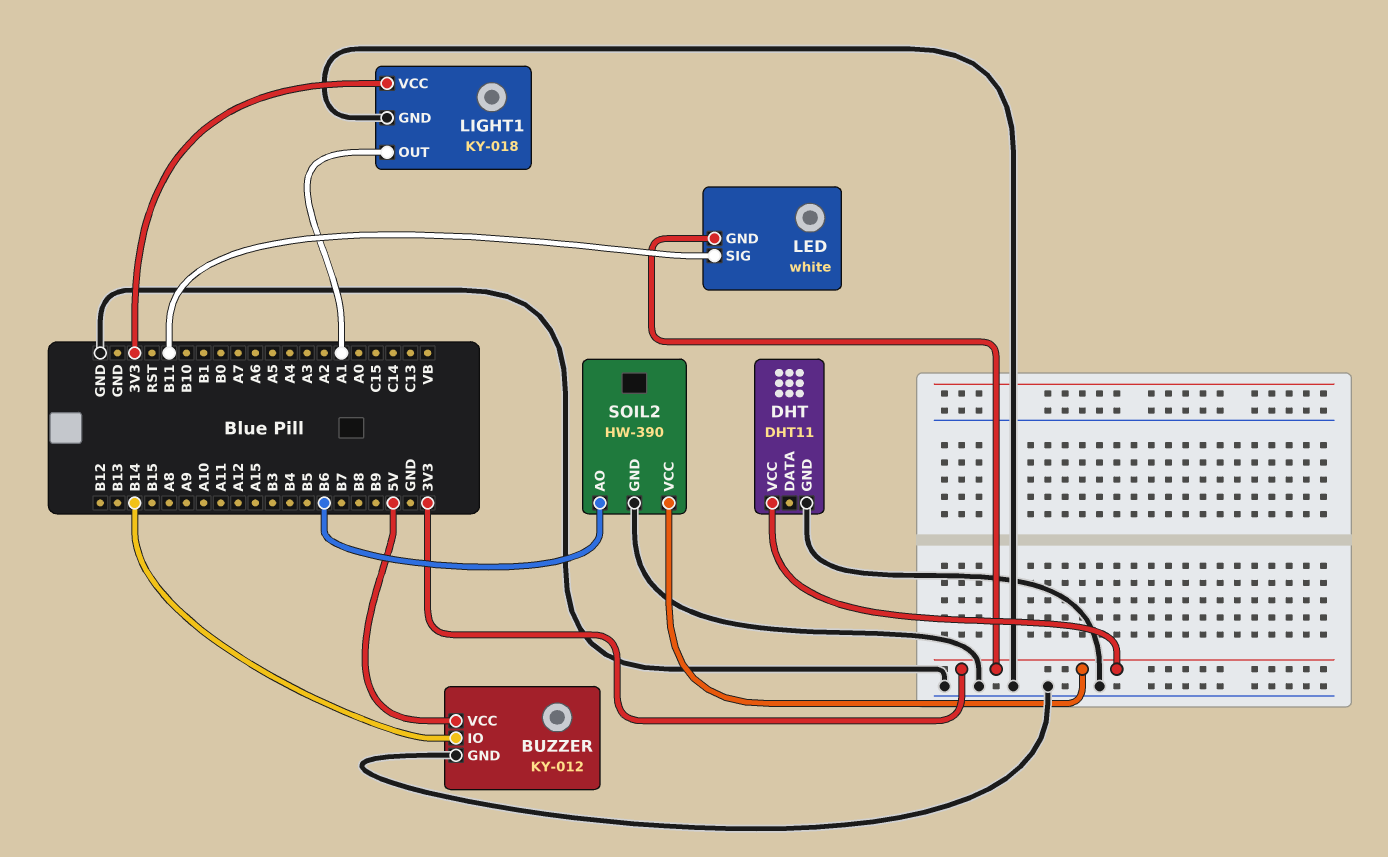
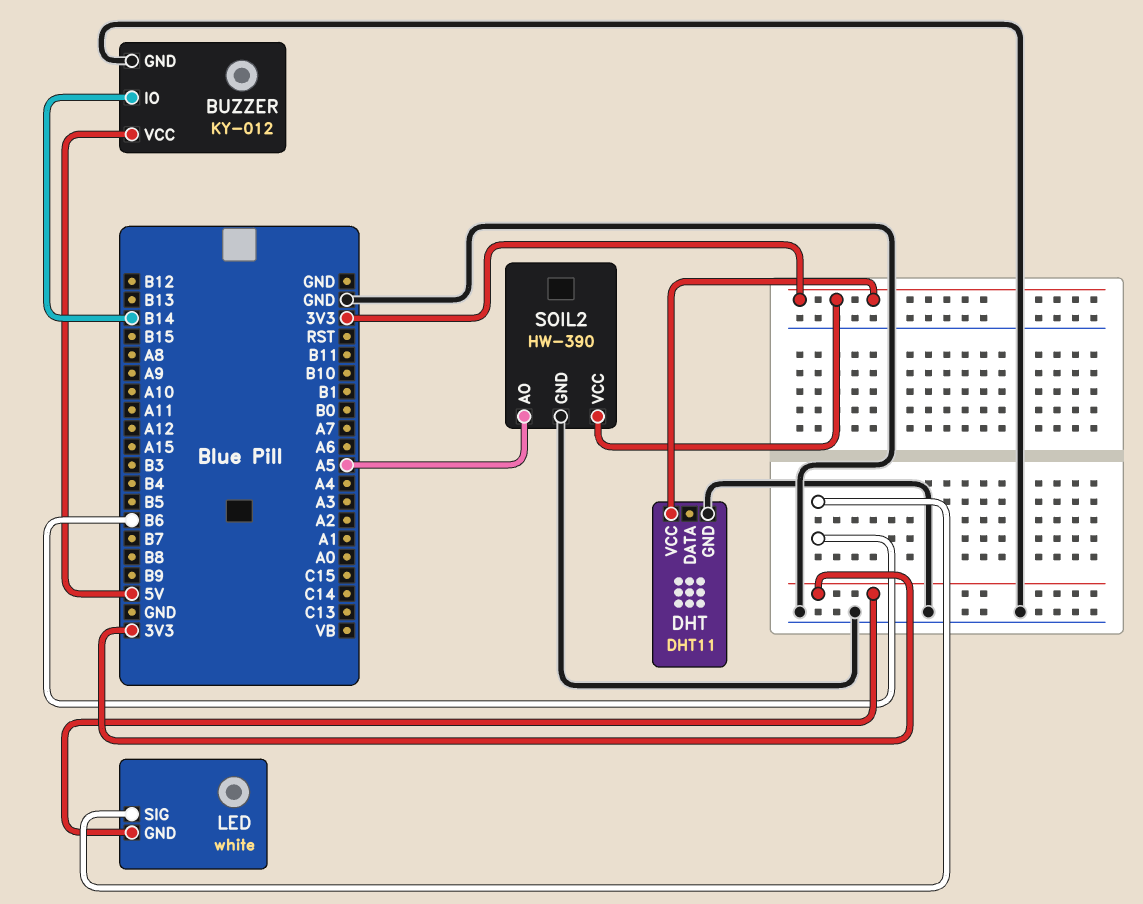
LED pin SIG: B11 -> B6
LIGHT1: KY-018 -> none
LIGHT1 pin GND: GND -> none
LIGHT1 pin OUT: A1 -> none
LIGHT1 pin VCC: 3V3 -> none
SOIL2 pin AO: B6 -> A5

